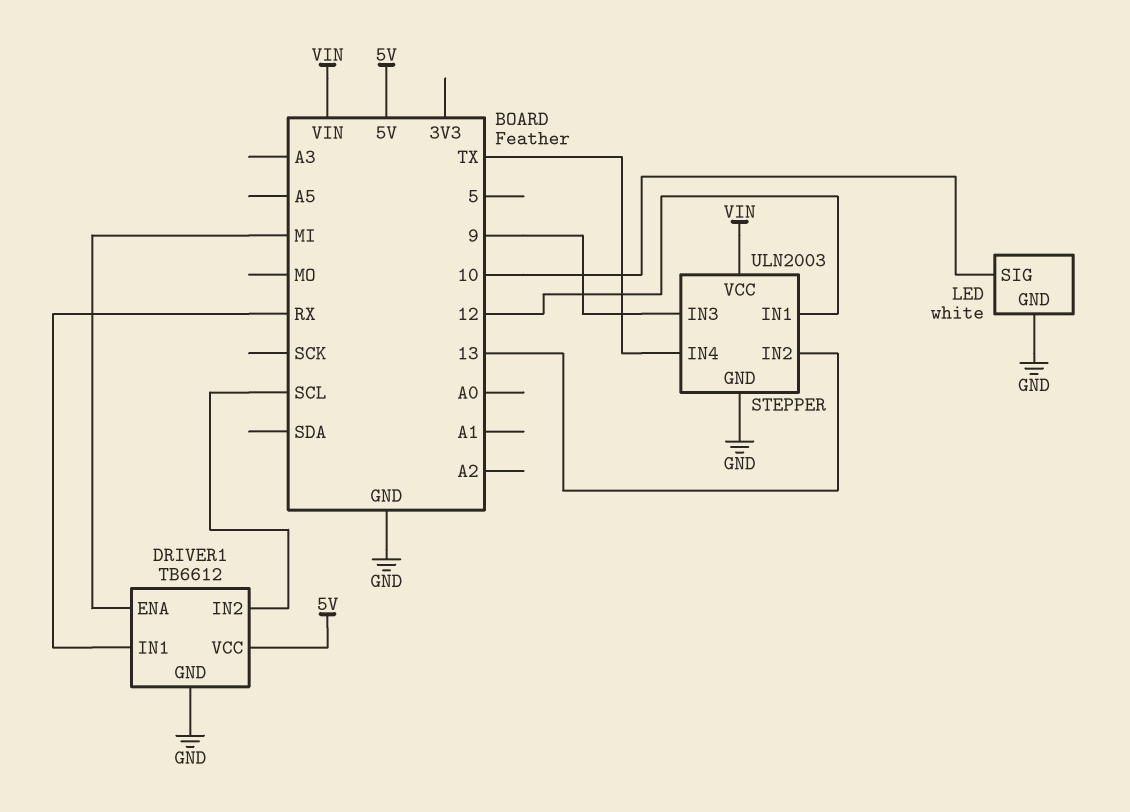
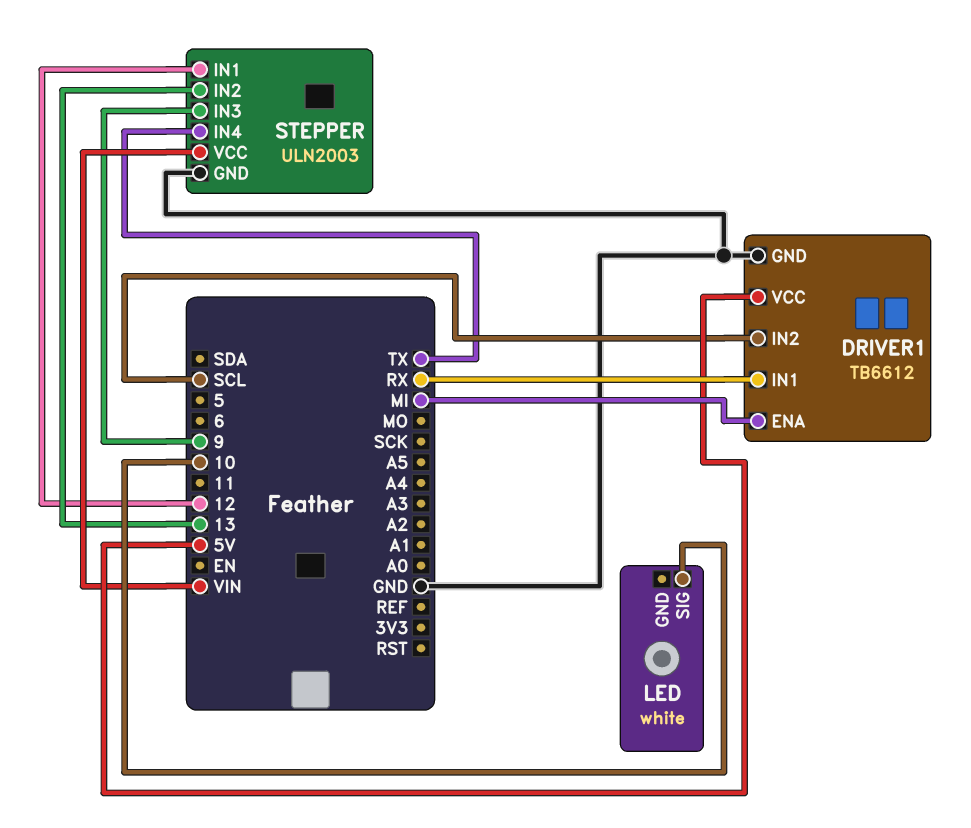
LED pin GND: GND -> none

